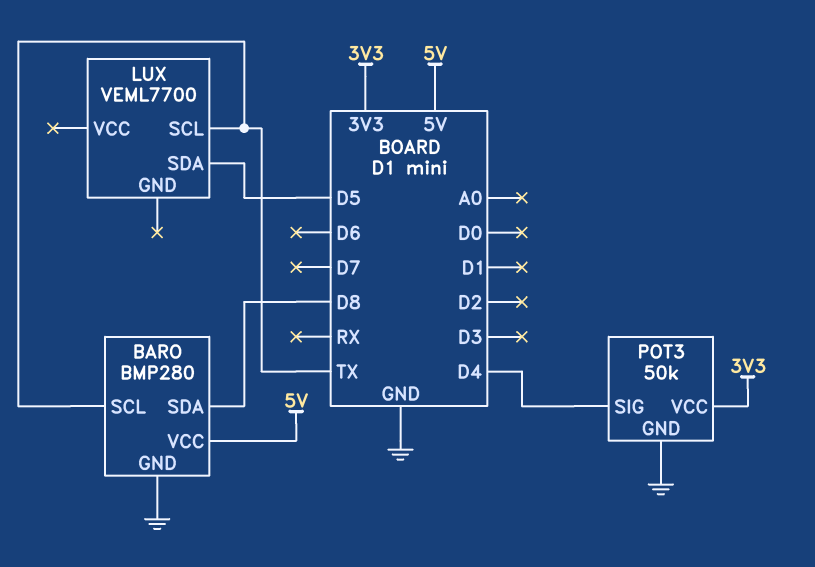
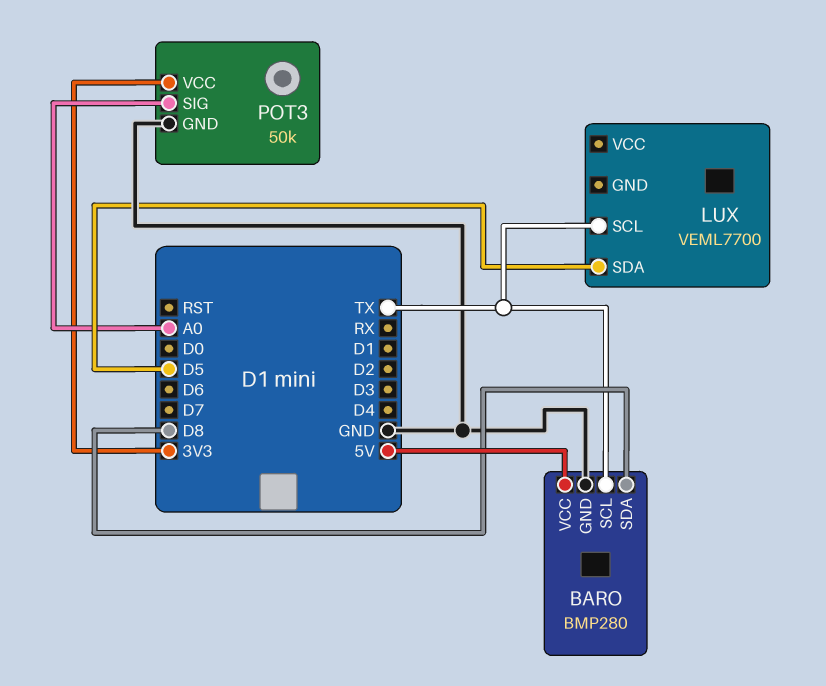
POT3 pin SIG: D4 -> A0

